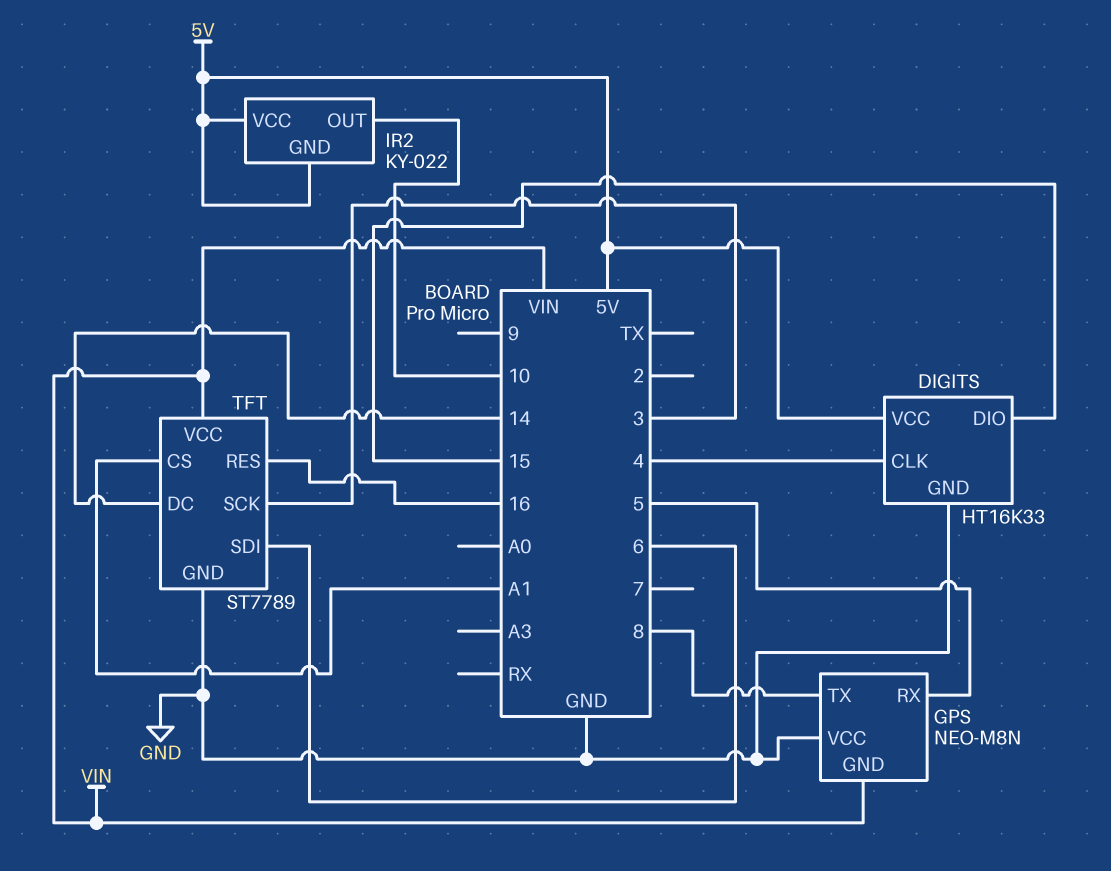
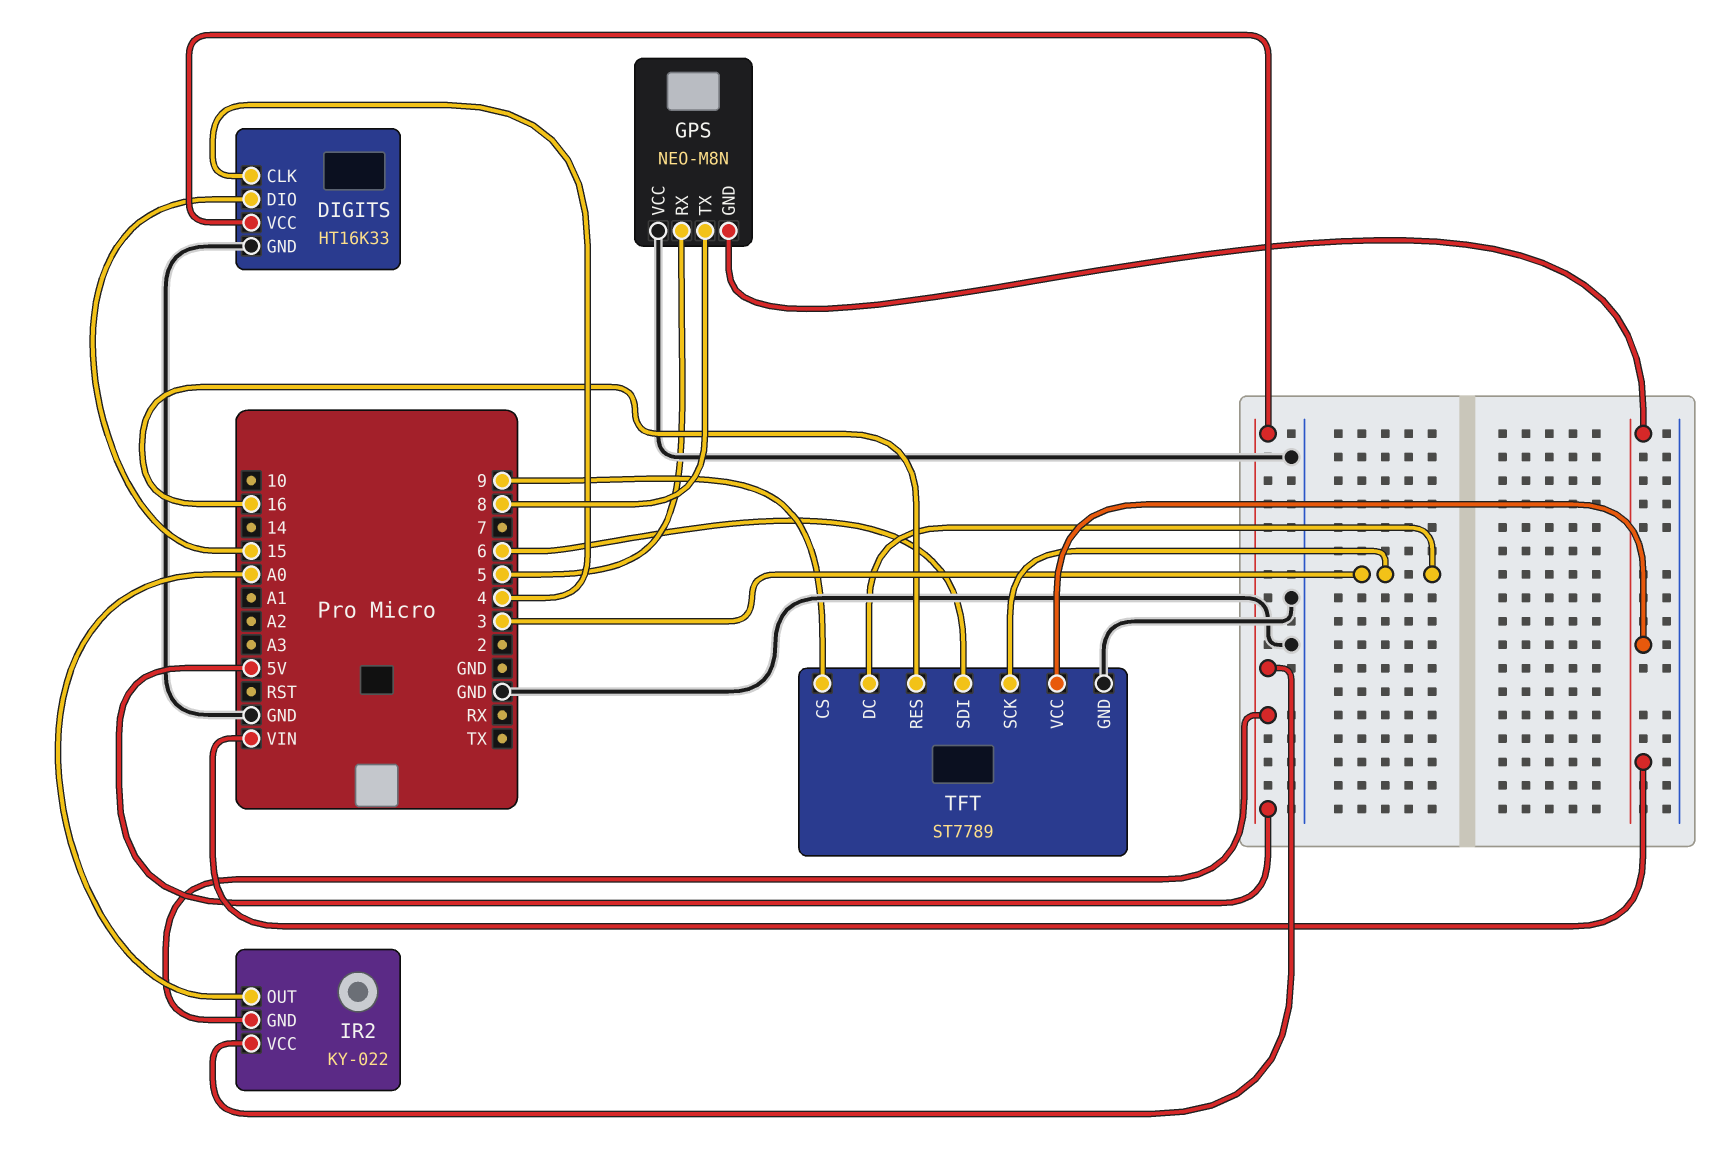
IR2 pin OUT: 10 -> A0
TFT pin CS: A1 -> 9
TFT pin DC: 14 -> 3

